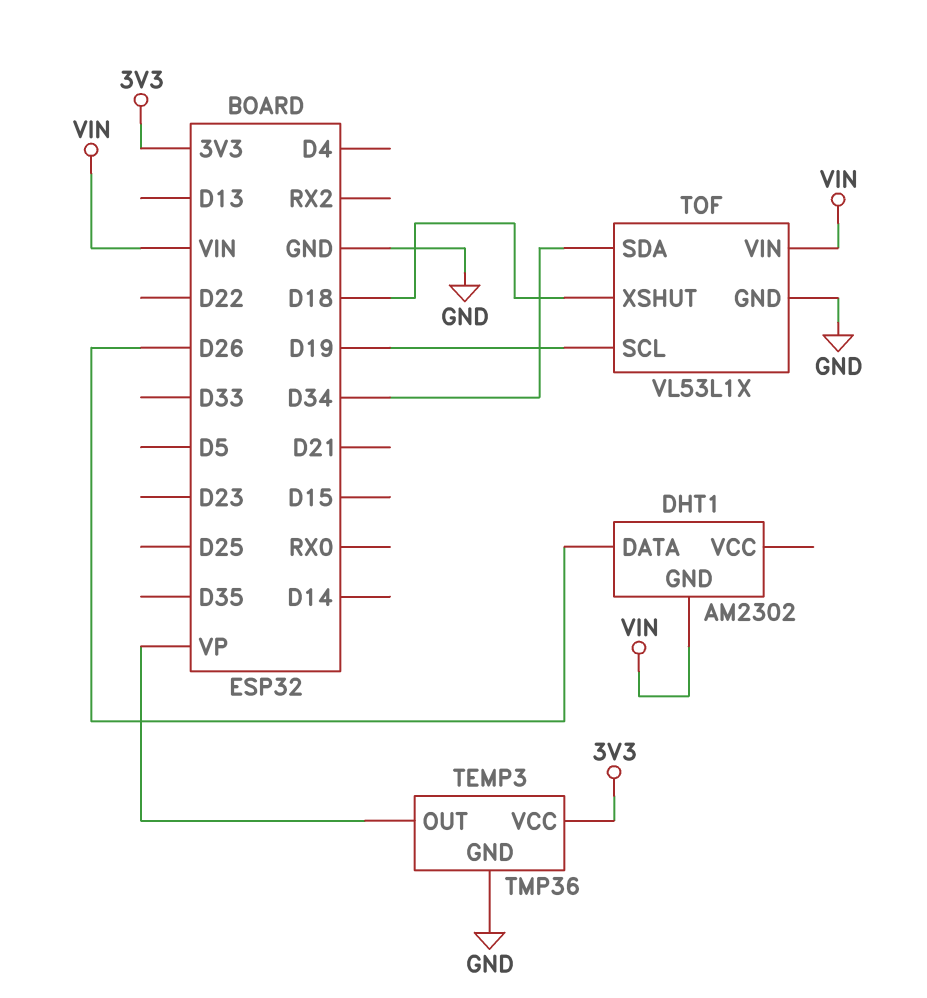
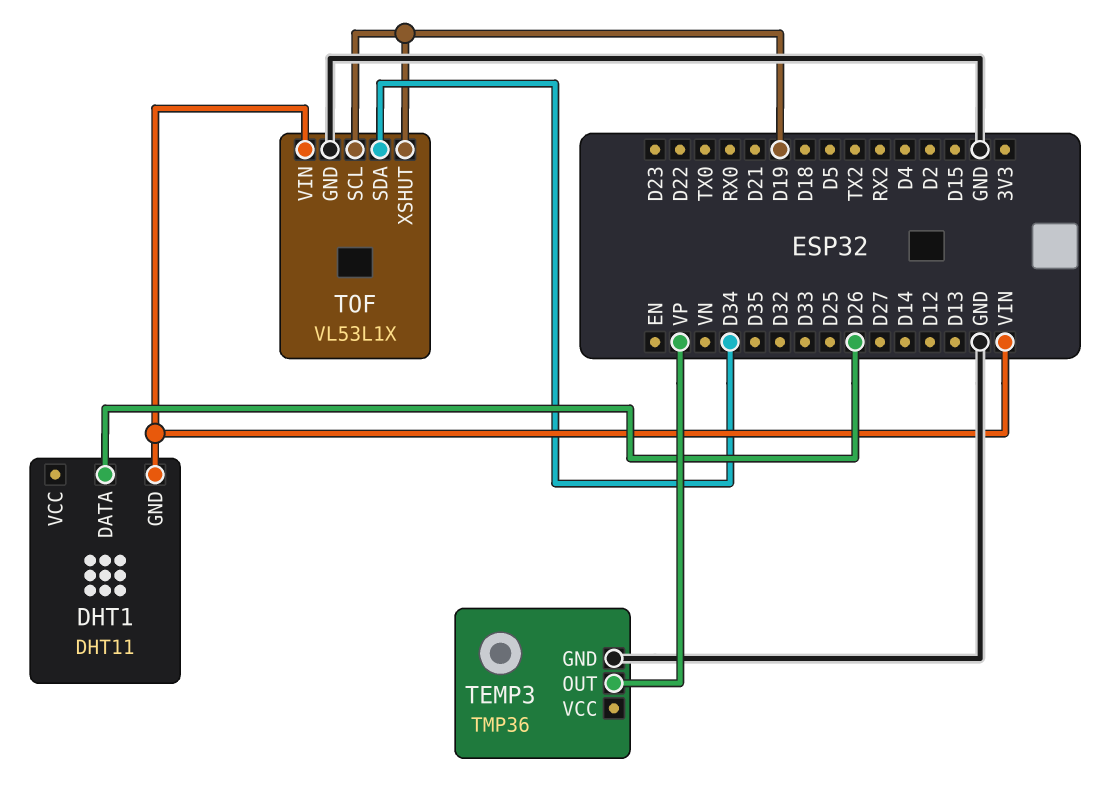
DHT1: AM2302 -> DHT11
TEMP3 pin VCC: 3V3 -> none
TOF pin XSHUT: D18 -> D19

